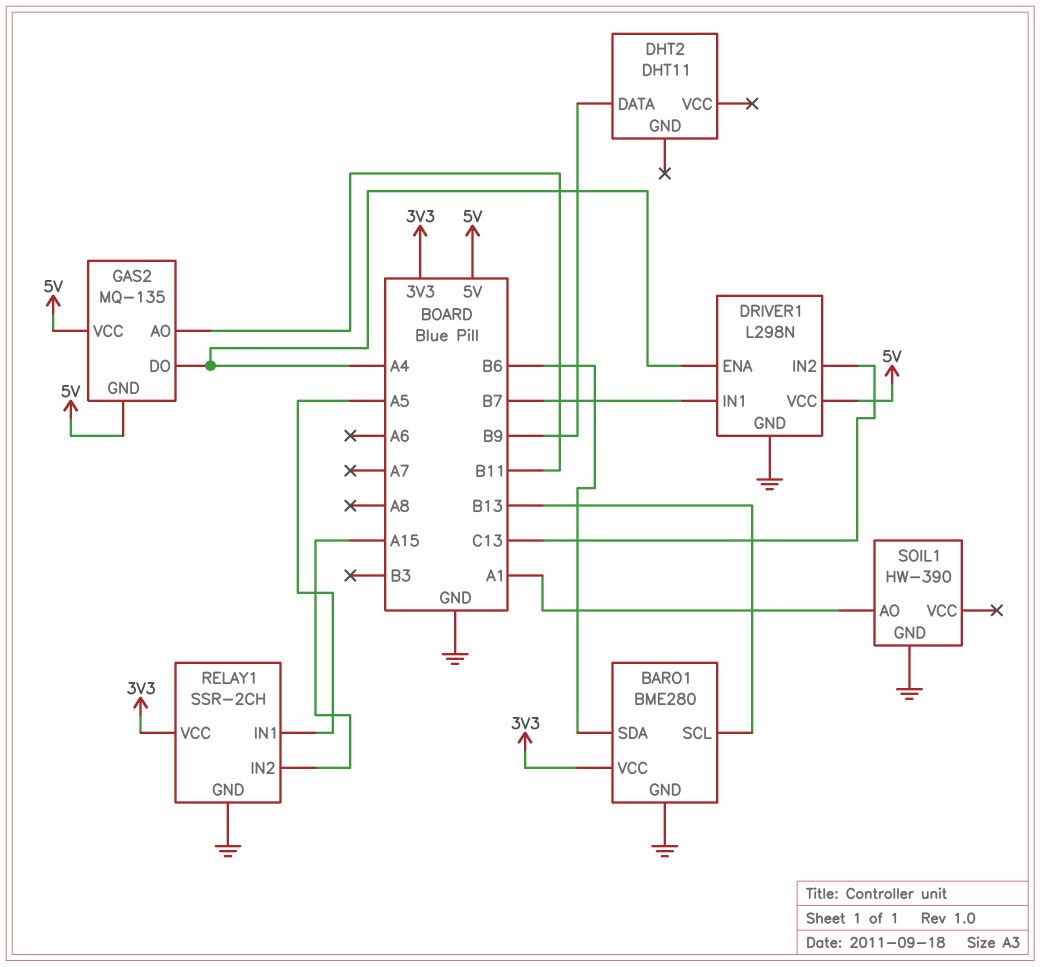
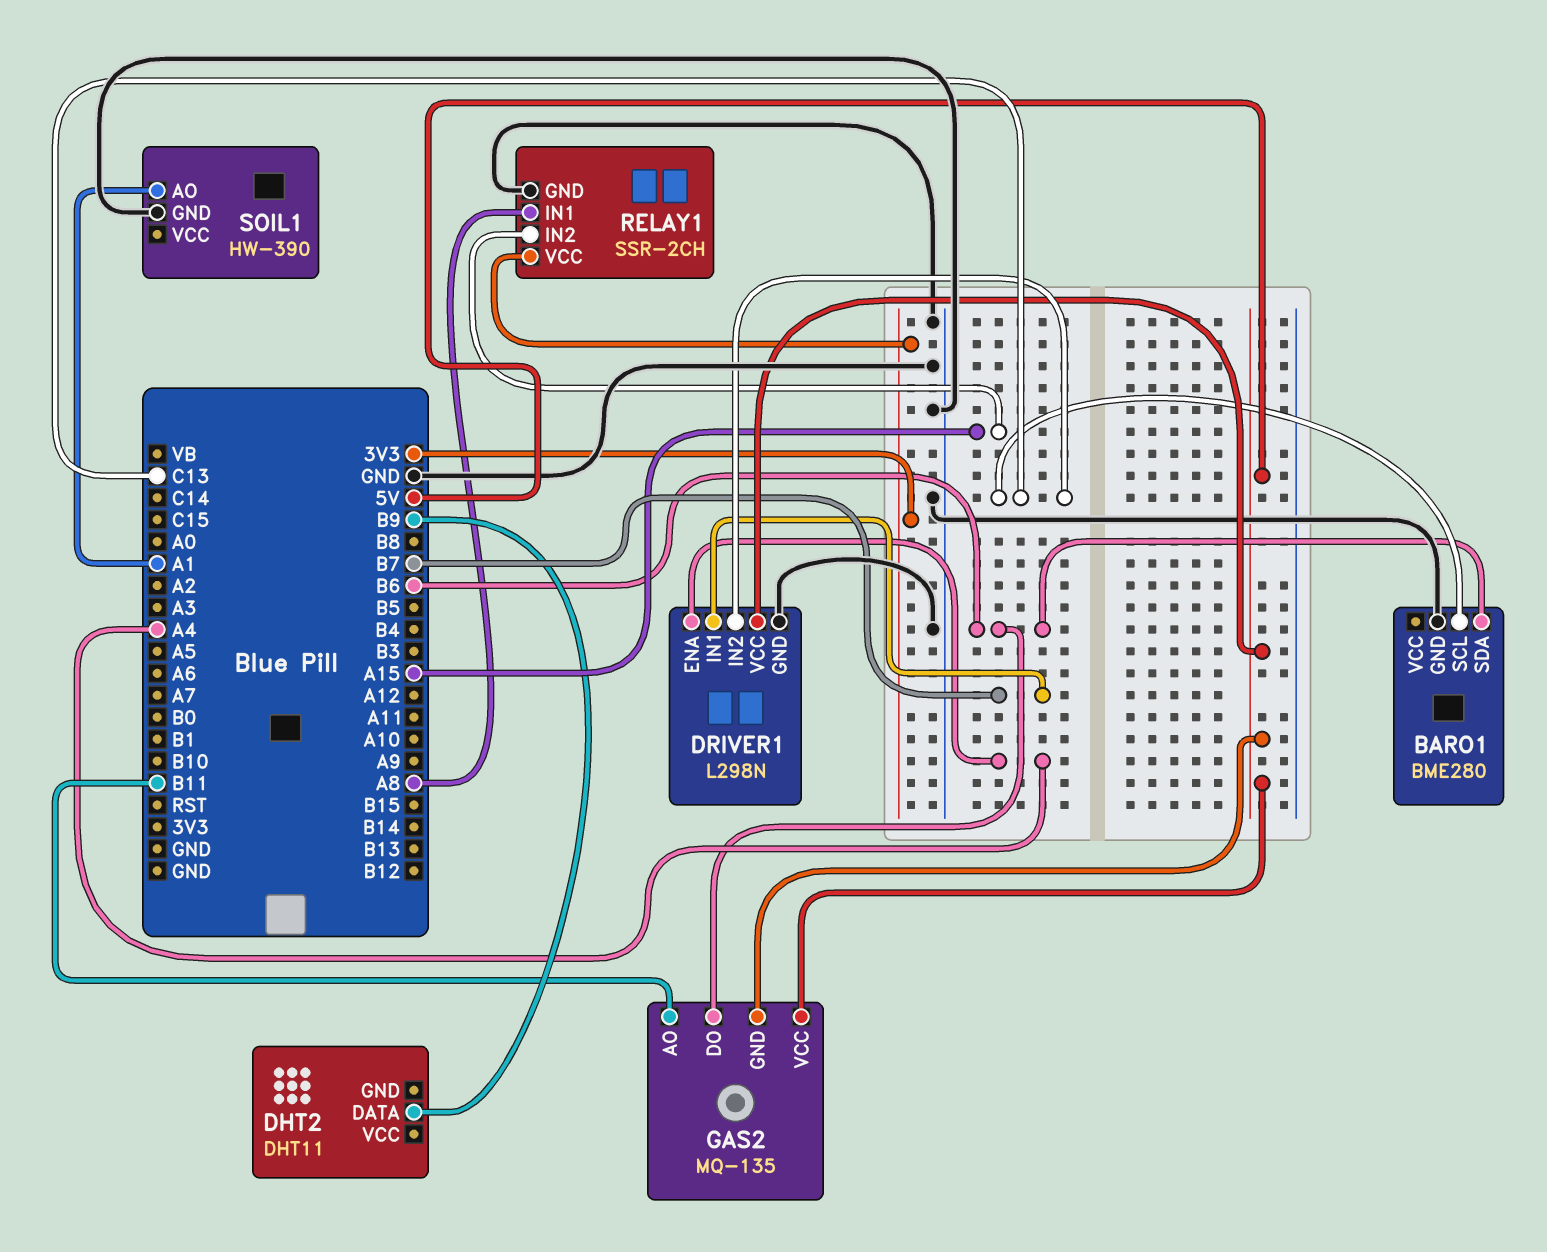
BARO1 pin SCL: B13 -> C13
BARO1 pin VCC: 3V3 -> none
GAS2 pin DO: A4 -> B6
RELAY1 pin IN1: A5 -> A8

